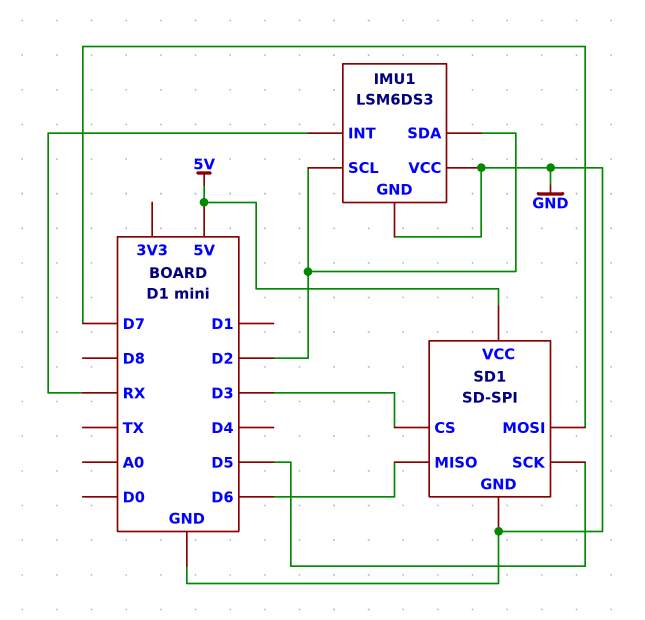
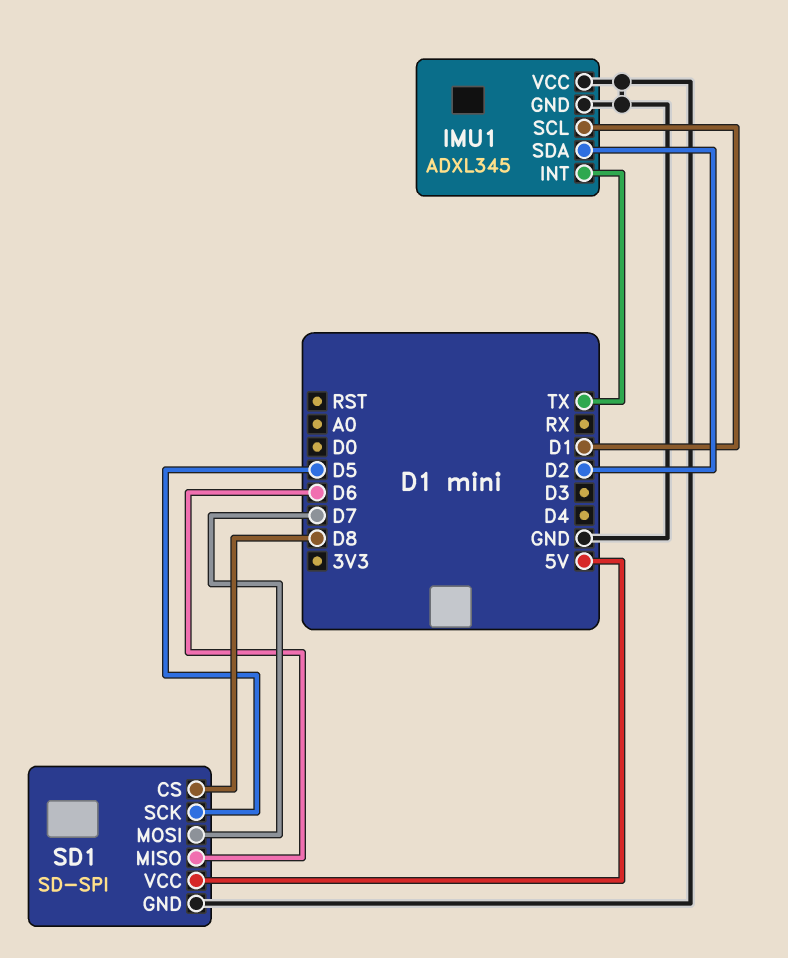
IMU1: LSM6DS3 -> ADXL345
IMU1 pin INT: RX -> TX
IMU1 pin SCL: D2 -> D1
SD1 pin CS: D3 -> D8

